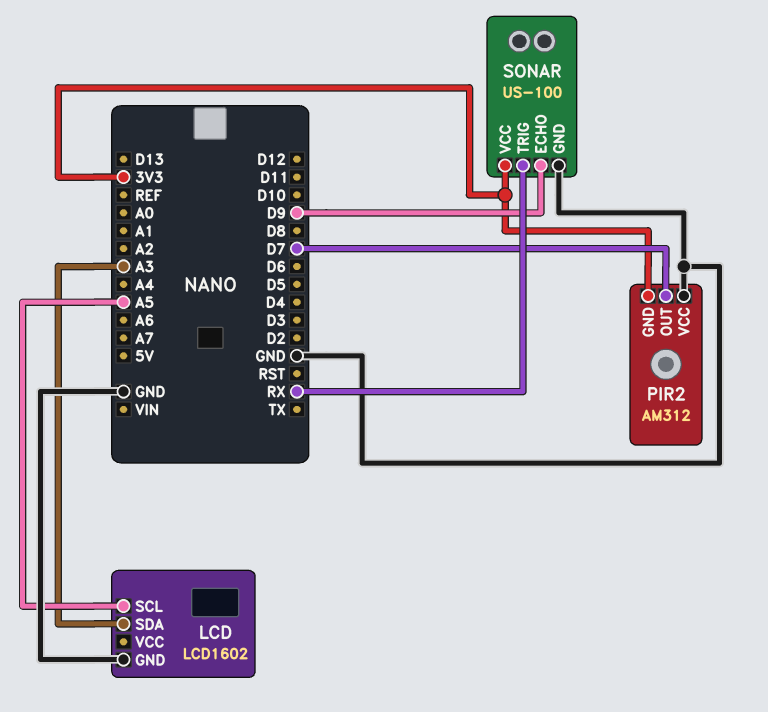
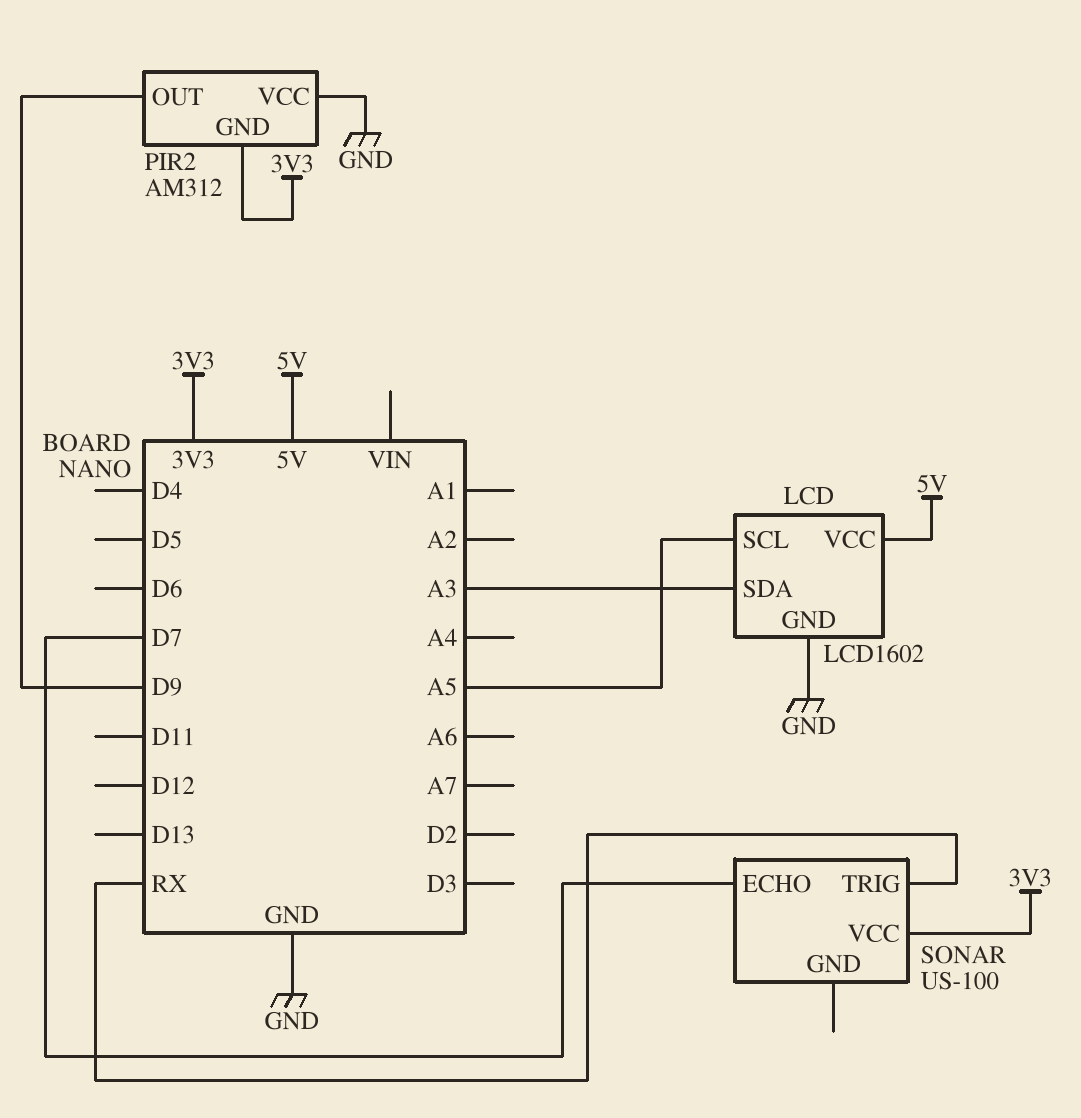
LCD pin VCC: none -> 5V
PIR2 pin OUT: D7 -> D9
SONAR pin ECHO: D9 -> D7
SONAR pin GND: GND -> none

